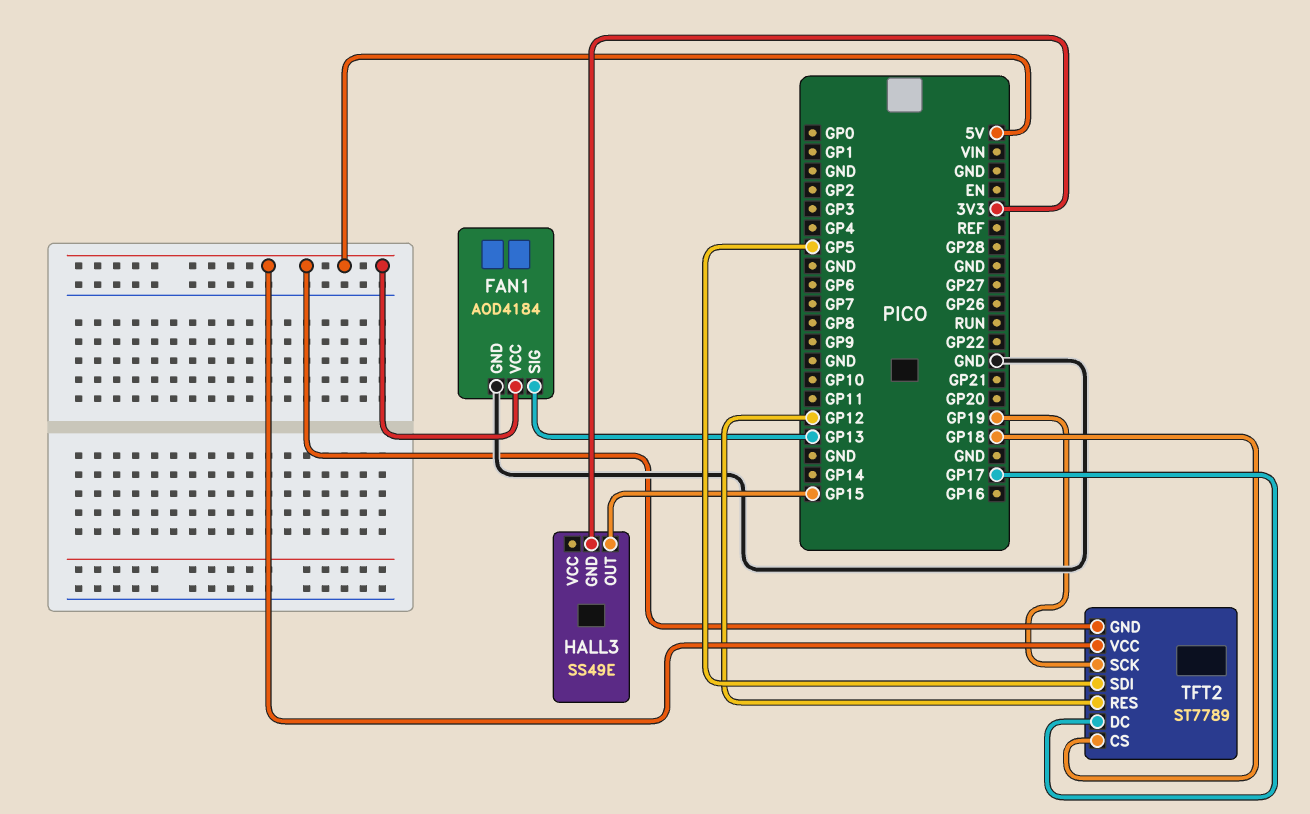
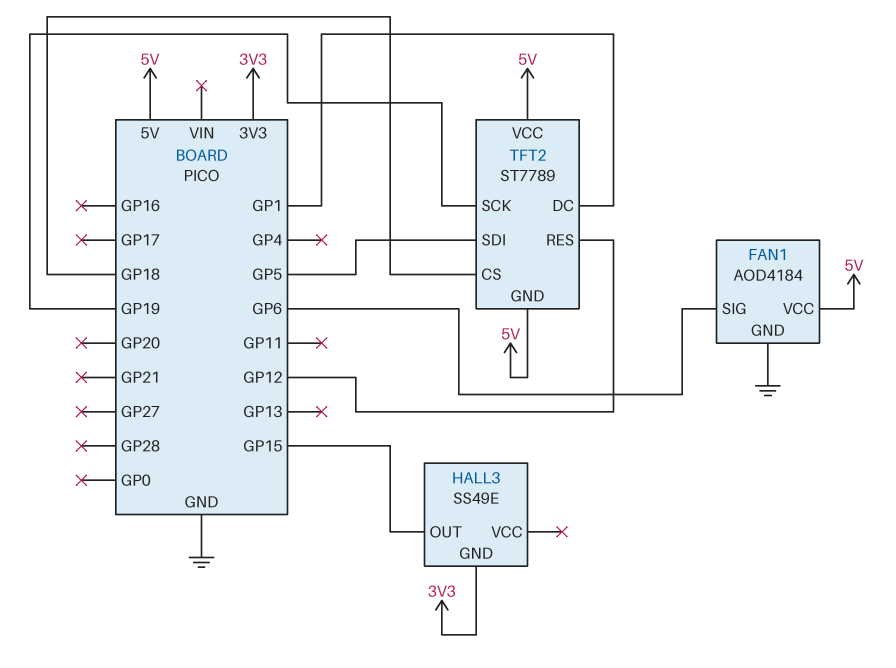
FAN1 pin SIG: GP13 -> GP6
TFT2 pin DC: GP17 -> GP1

